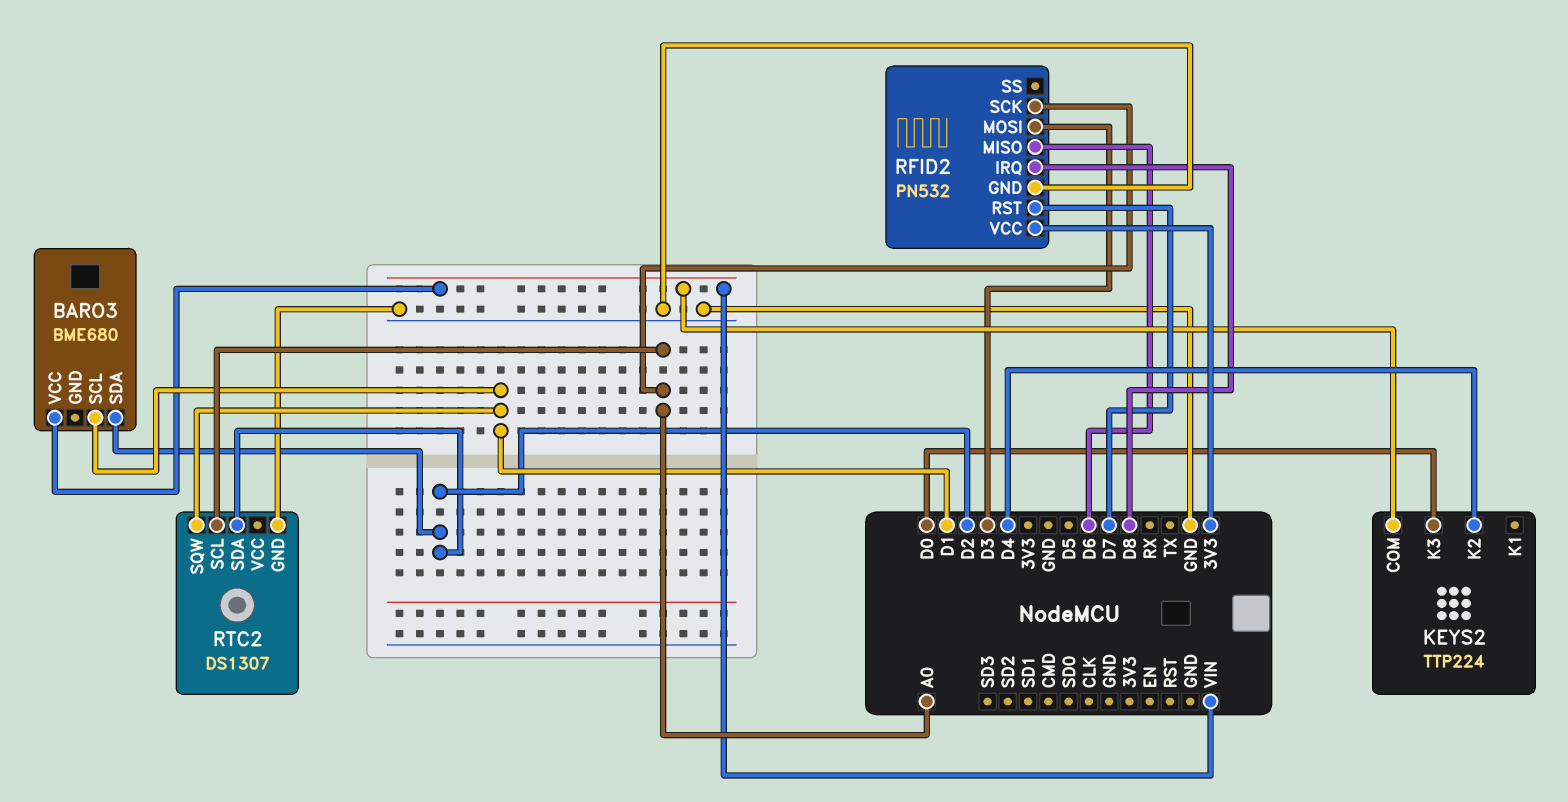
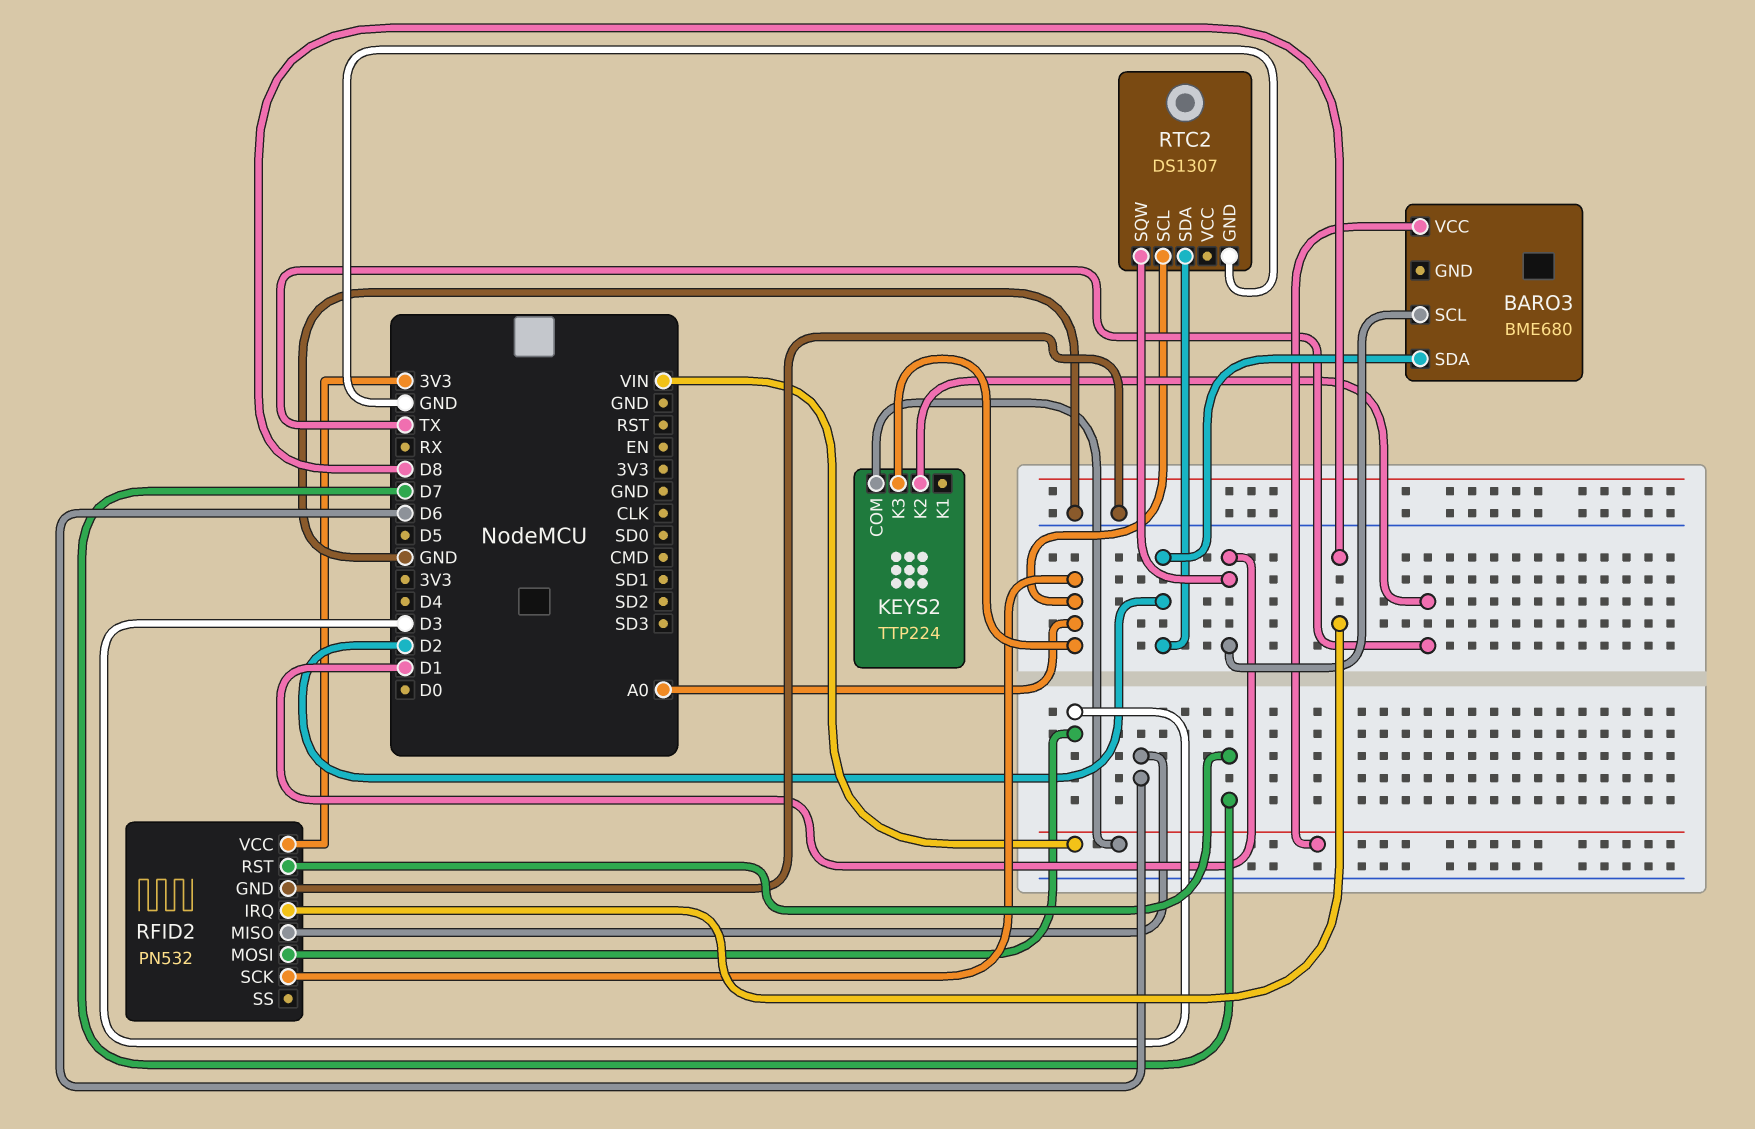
KEYS2 pin K2: D4 -> TX
KEYS2 pin K3: D0 -> A0

